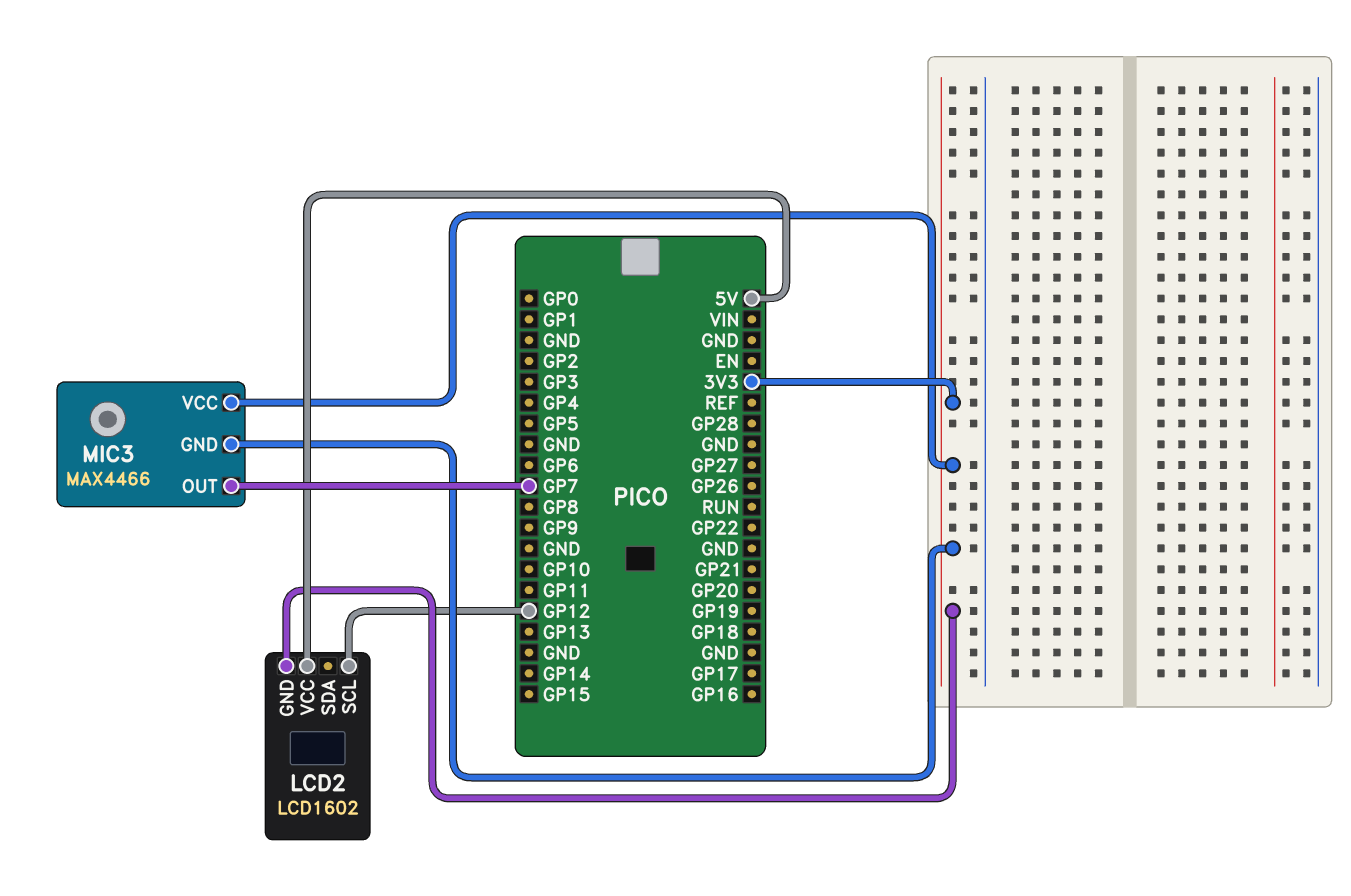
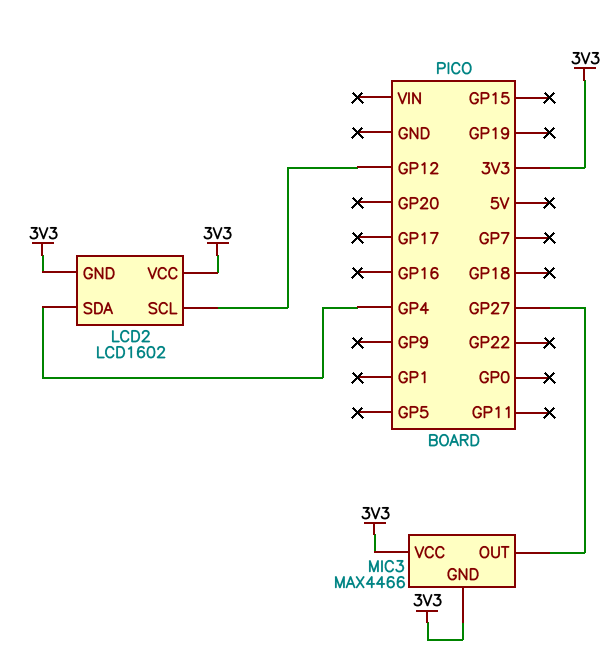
LCD2 pin SDA: none -> GP4
LCD2 pin VCC: 5V -> 3V3
MIC3 pin OUT: GP7 -> GP27

